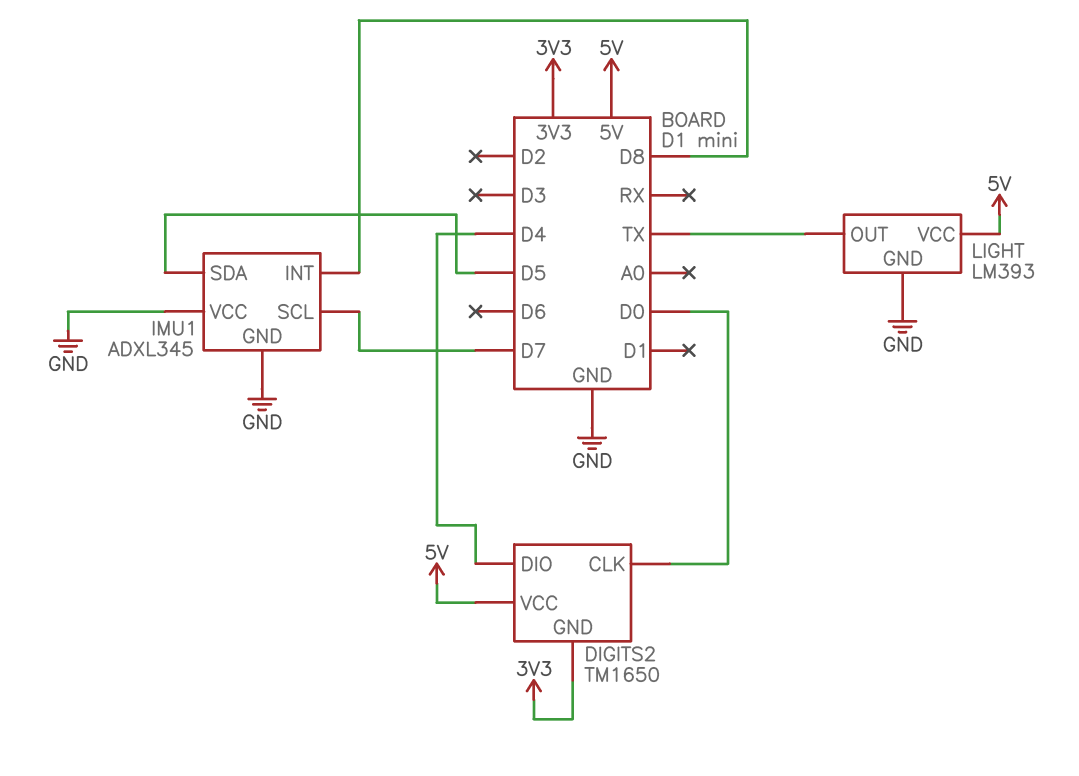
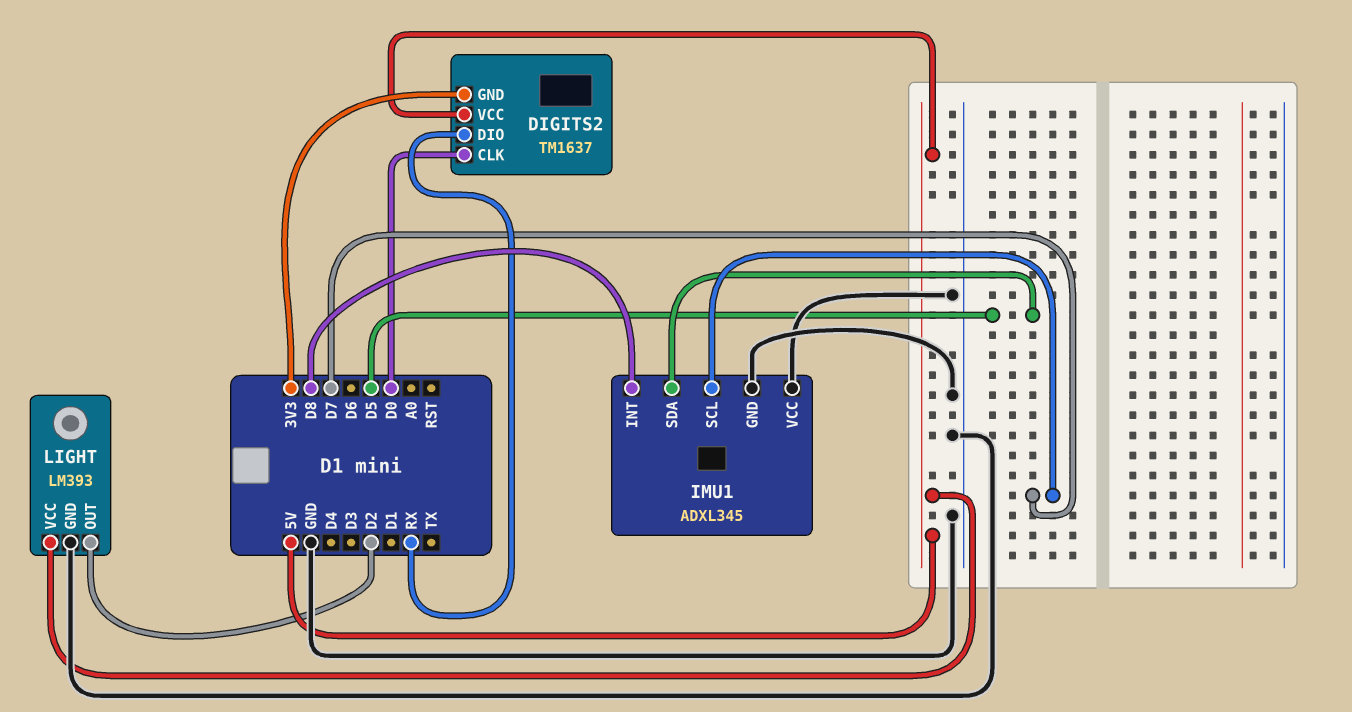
DIGITS2: TM1650 -> TM1637
DIGITS2 pin DIO: D4 -> RX
LIGHT pin OUT: TX -> D2

